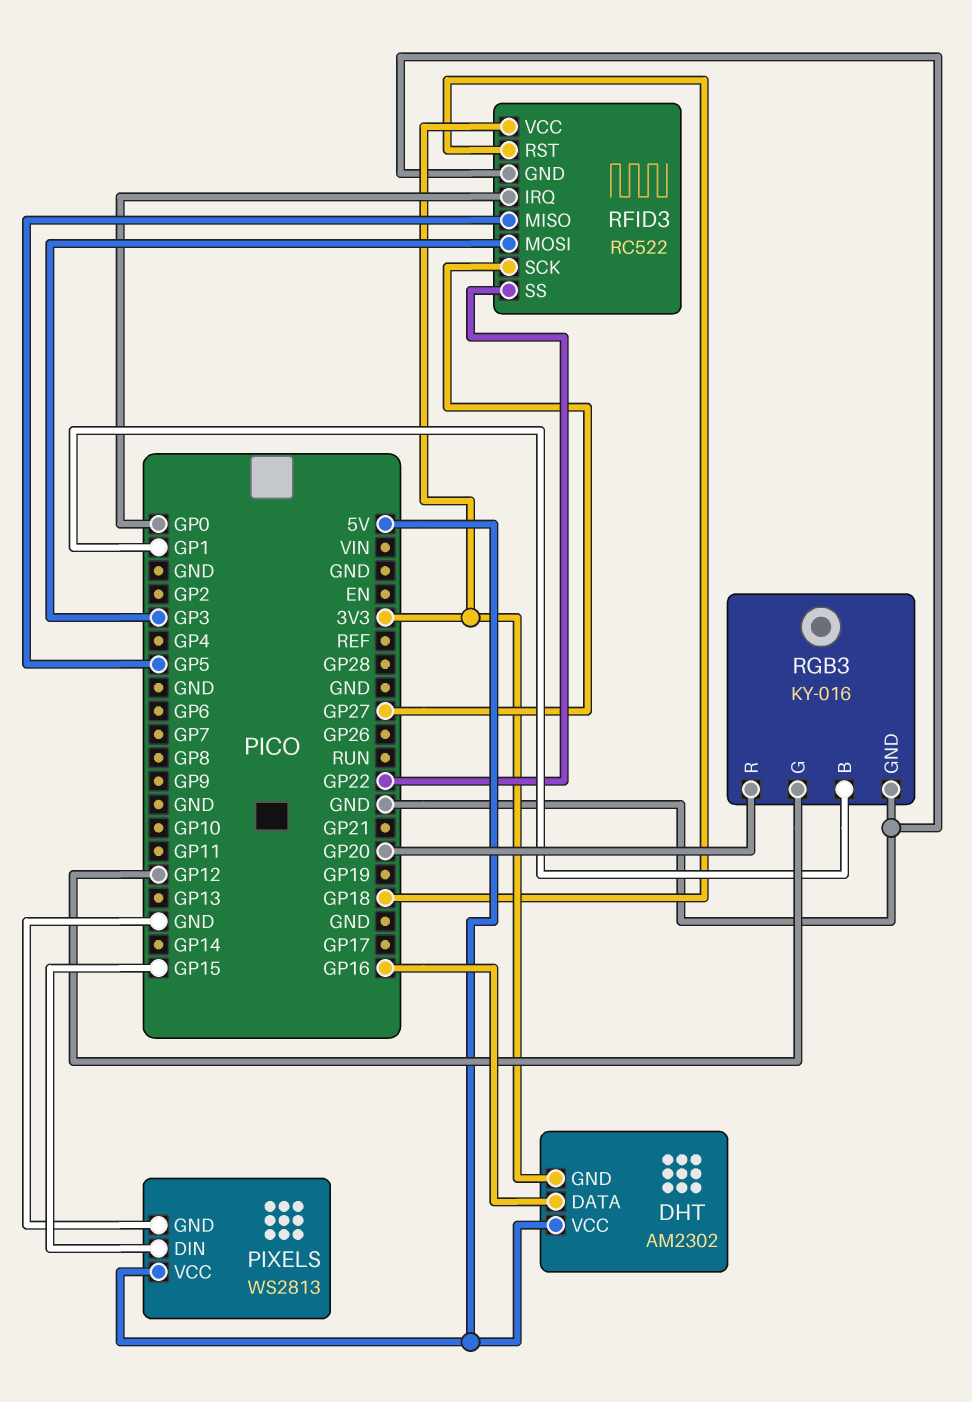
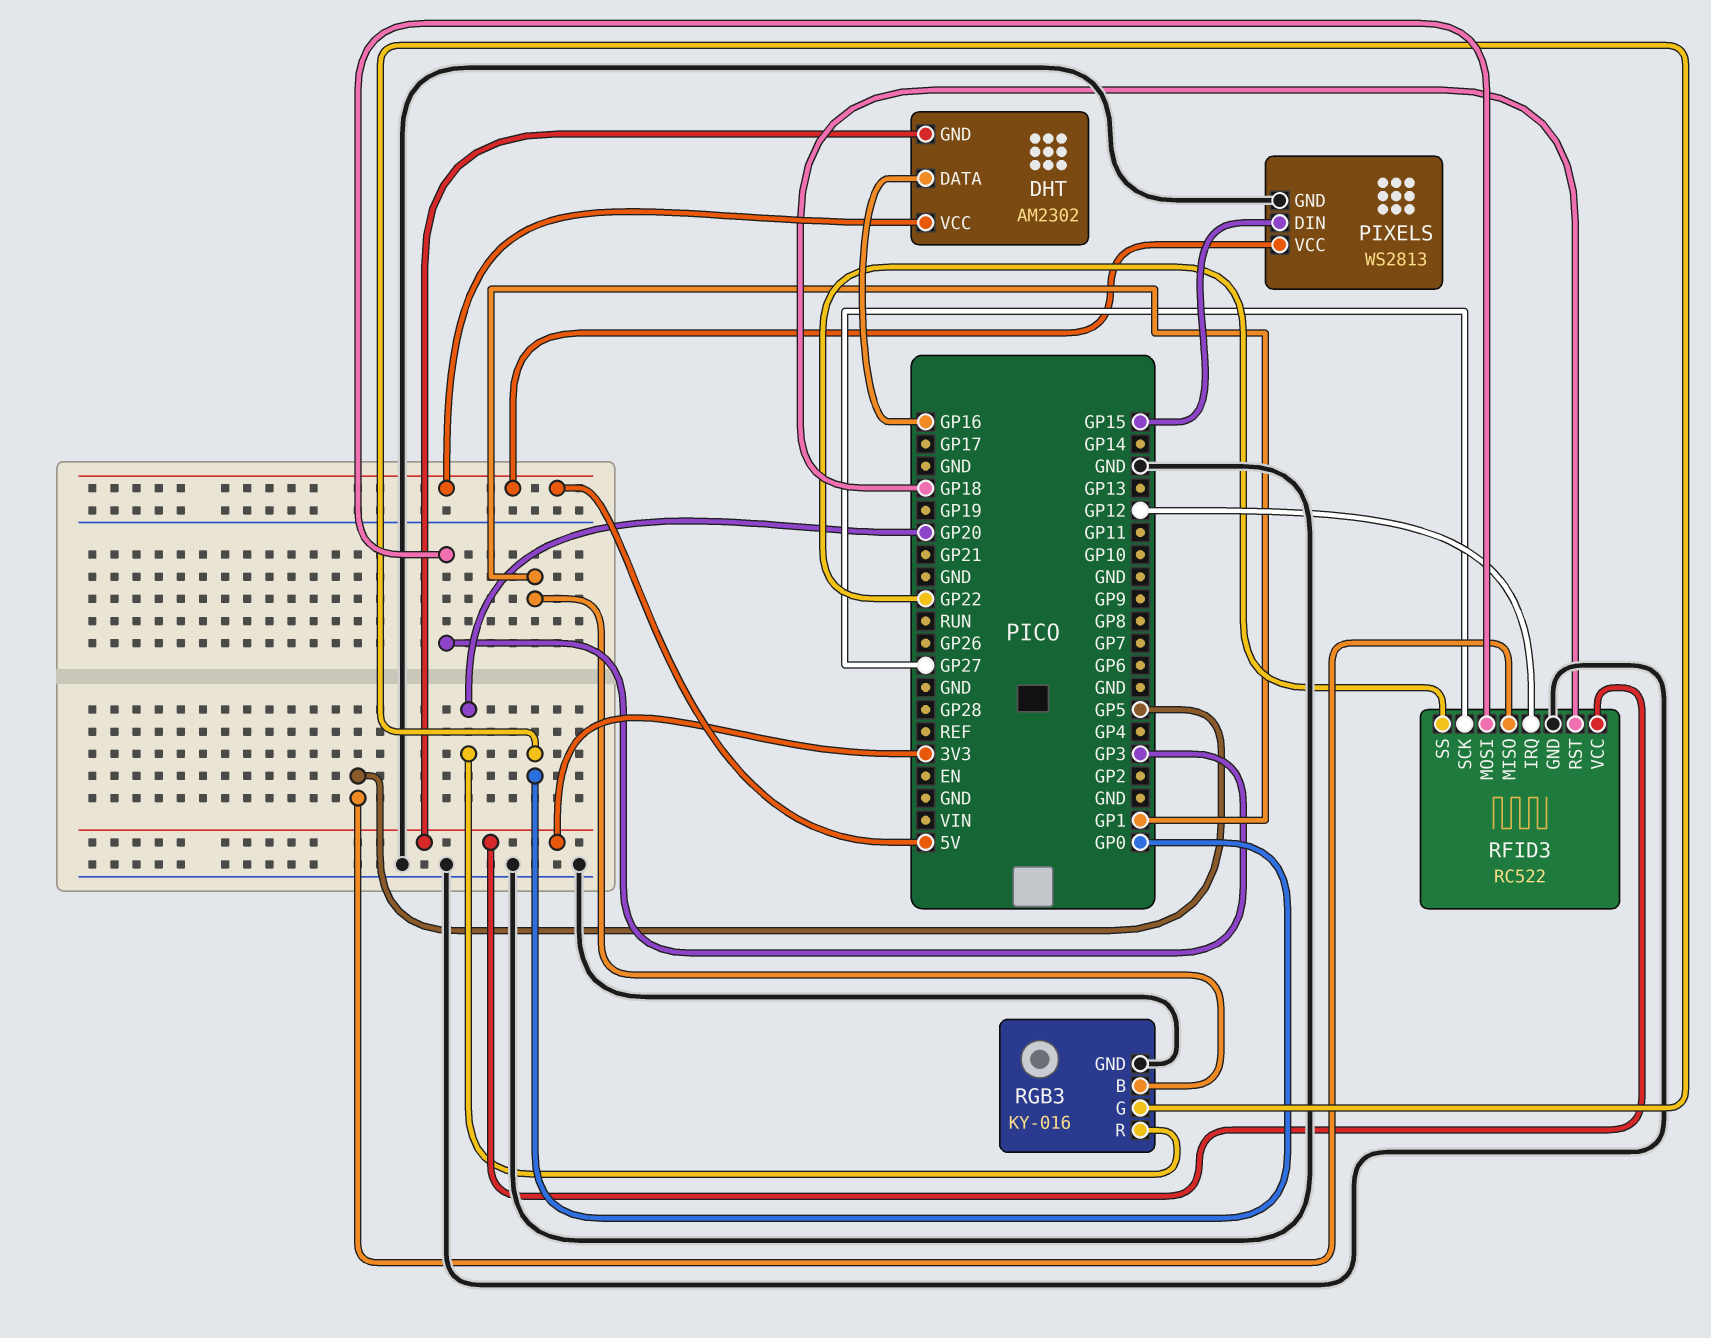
RFID3 pin IRQ: GP0 -> GP12
RGB3 pin G: GP12 -> GP0

